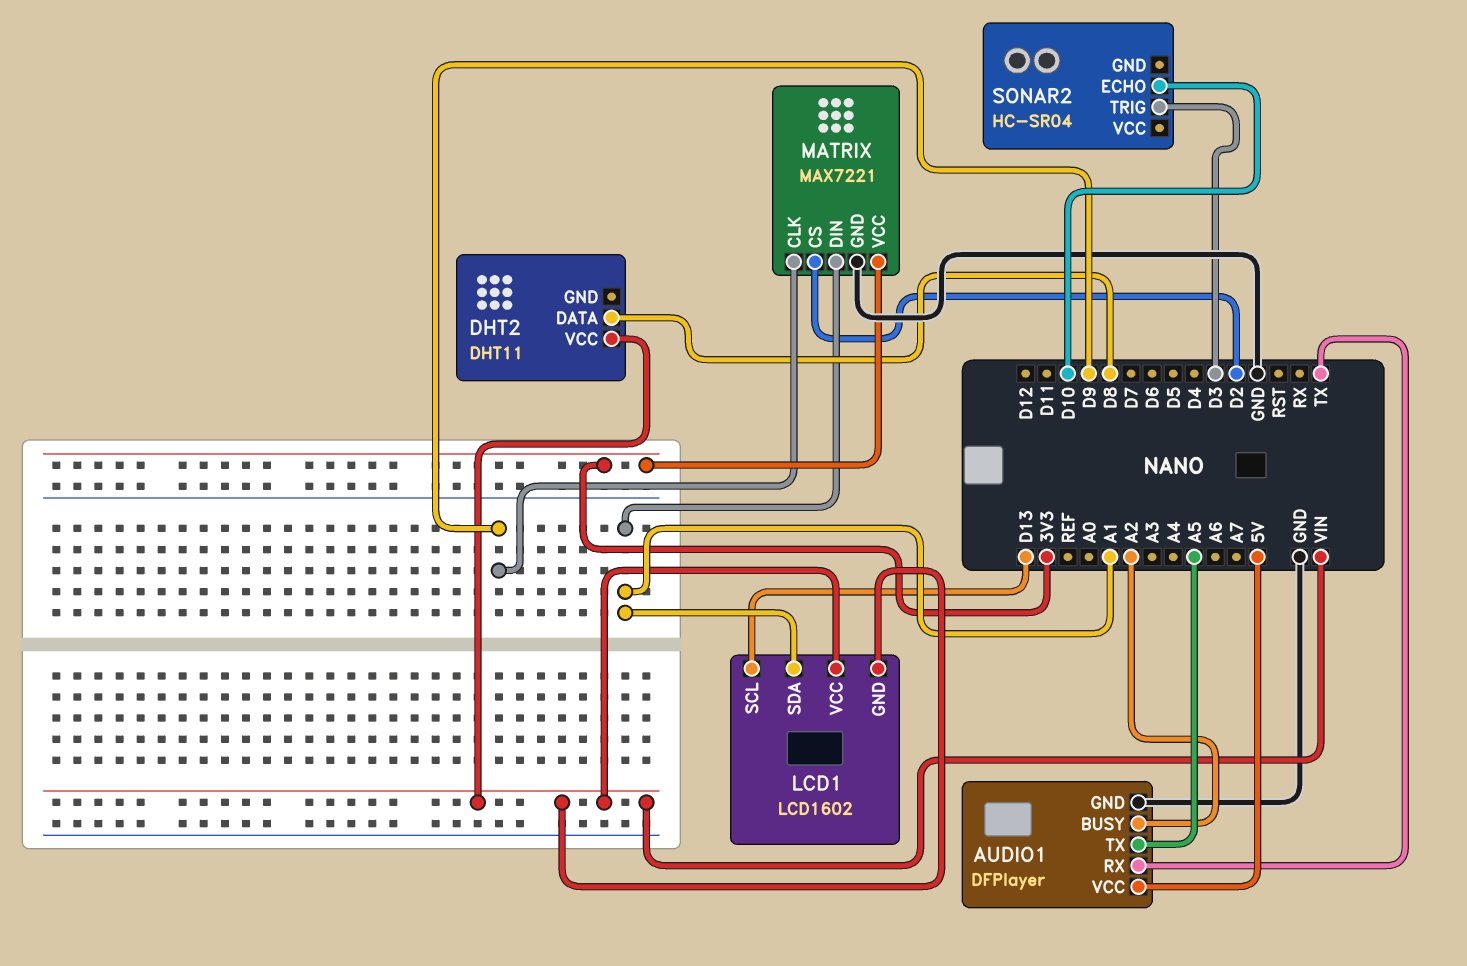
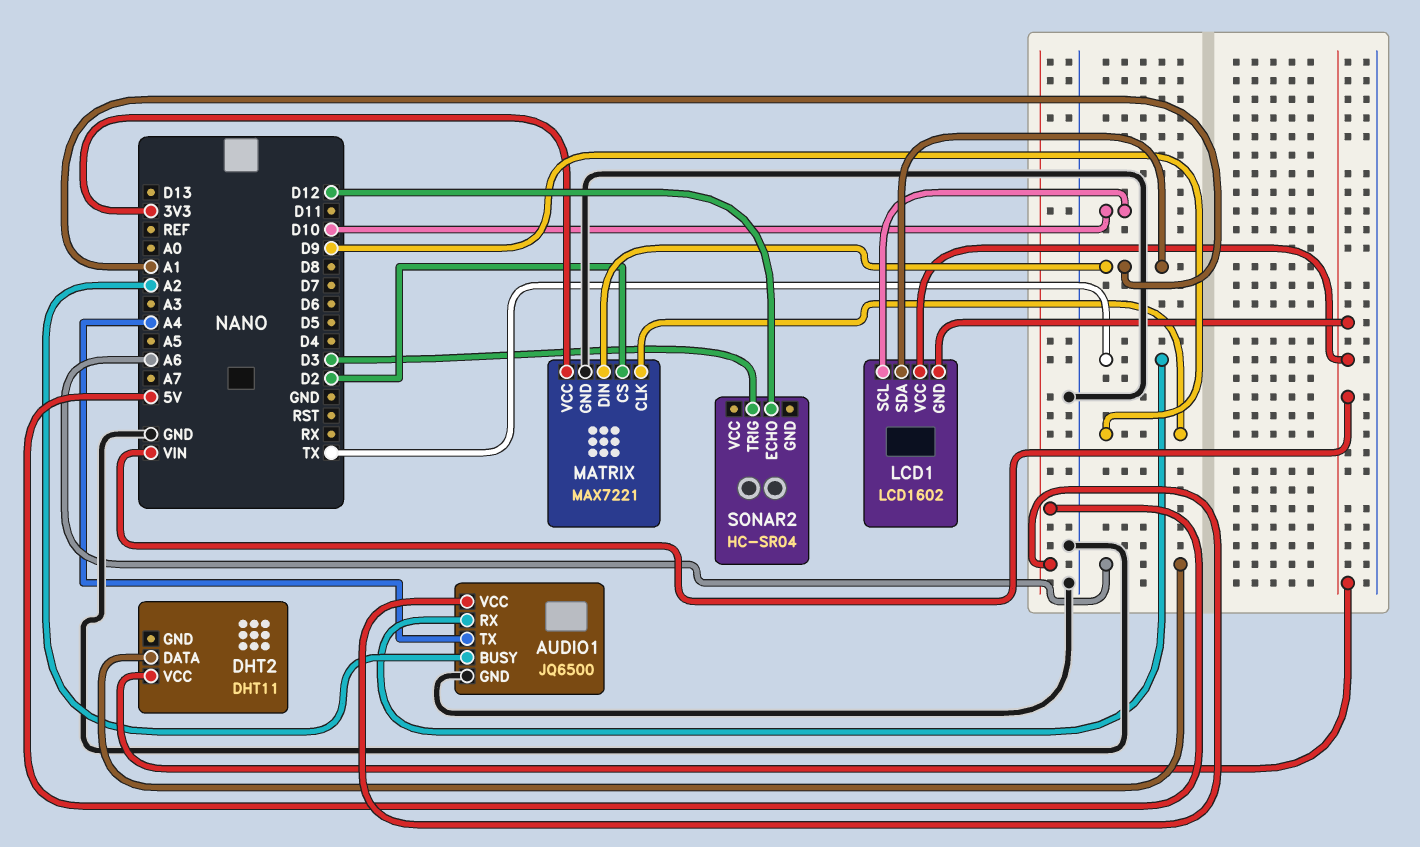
AUDIO1: DFPlayer -> JQ6500
AUDIO1 pin TX: A5 -> A4
DHT2 pin DATA: D8 -> A6
LCD1 pin SCL: D13 -> D10
SONAR2 pin ECHO: D10 -> D12

